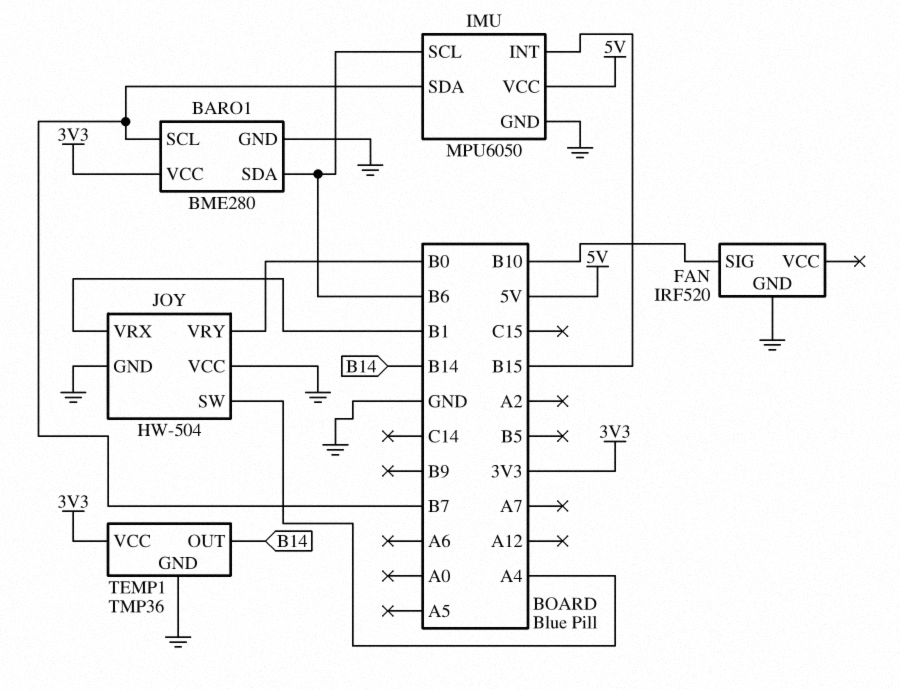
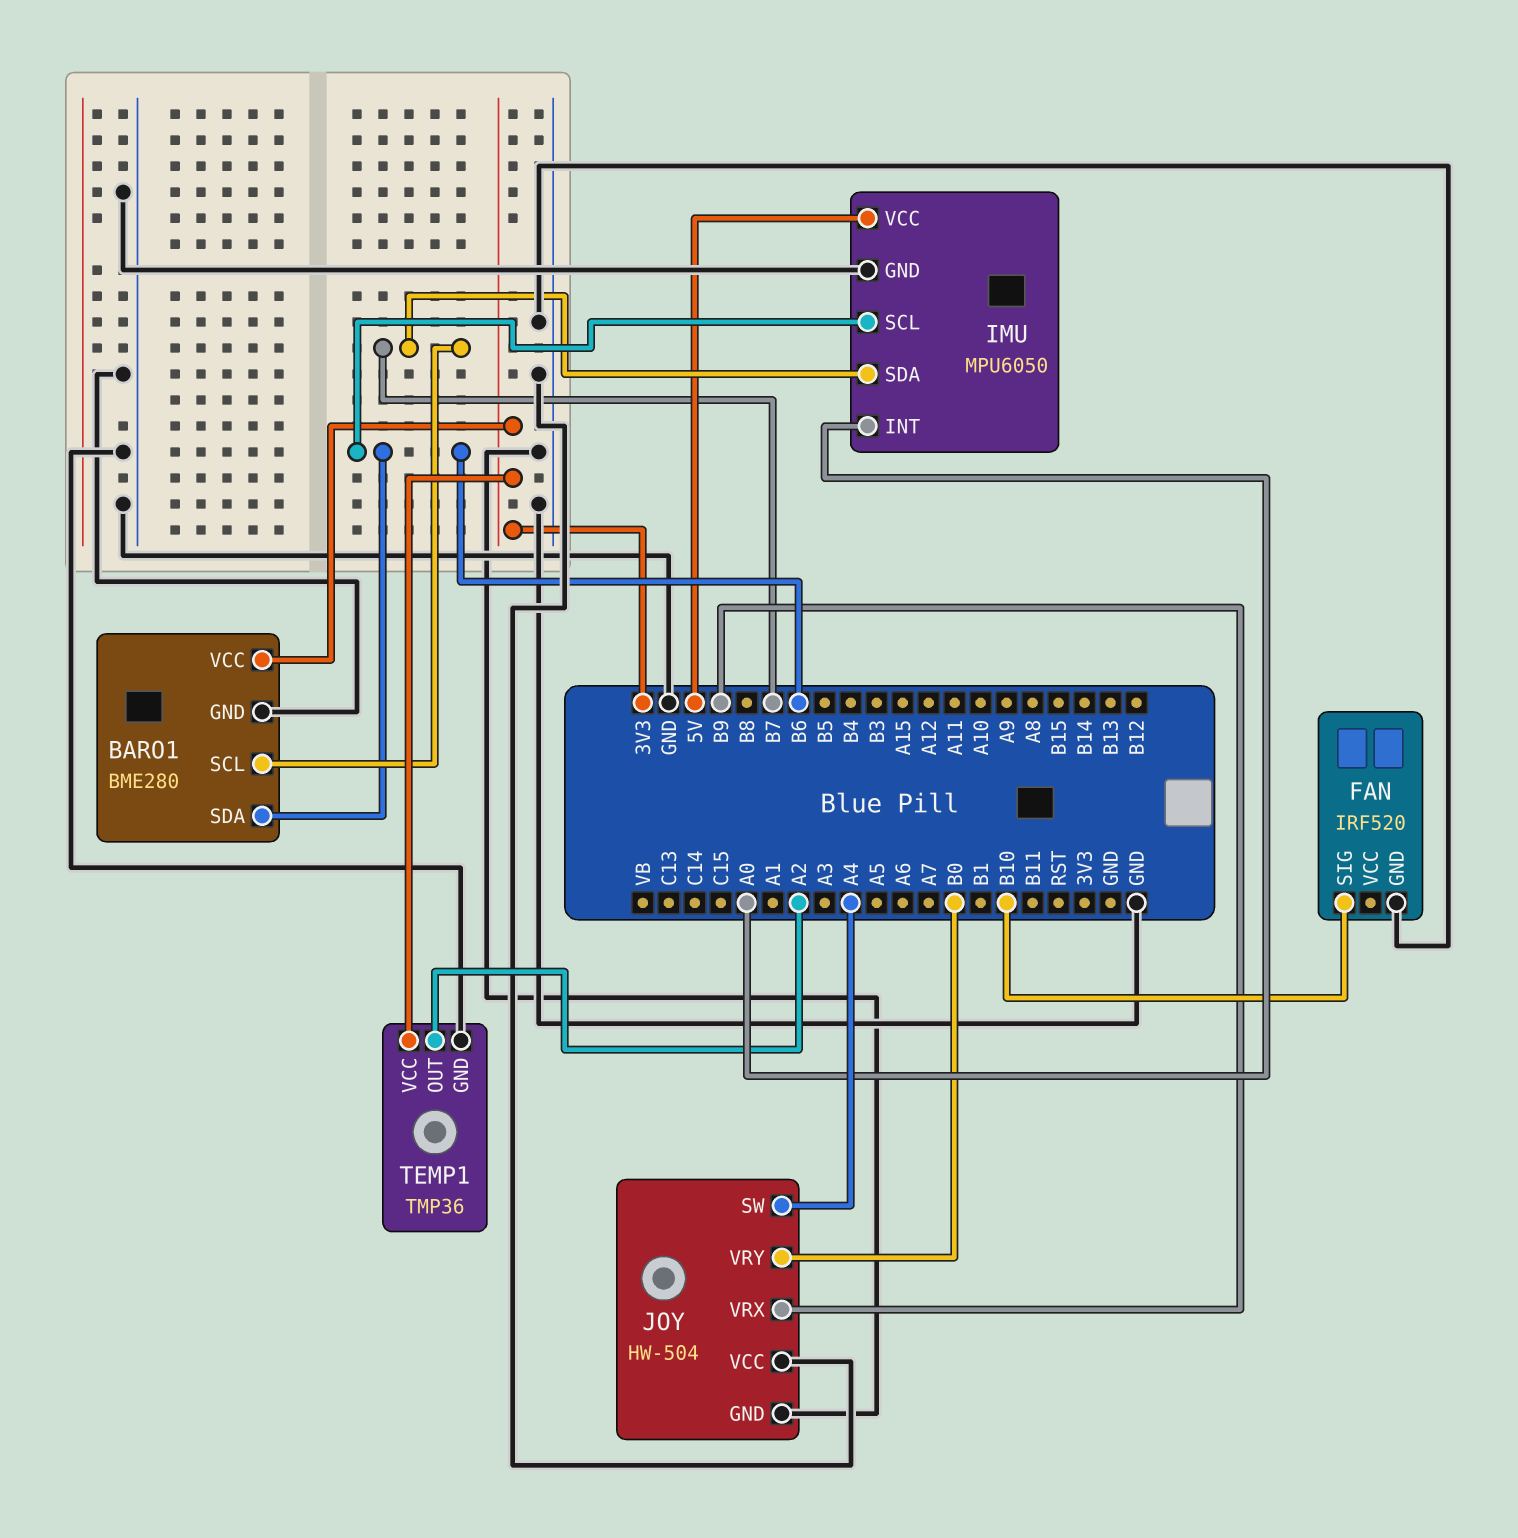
IMU pin INT: B15 -> A0
JOY pin VRX: B1 -> B9
TEMP1 pin OUT: B14 -> A2

